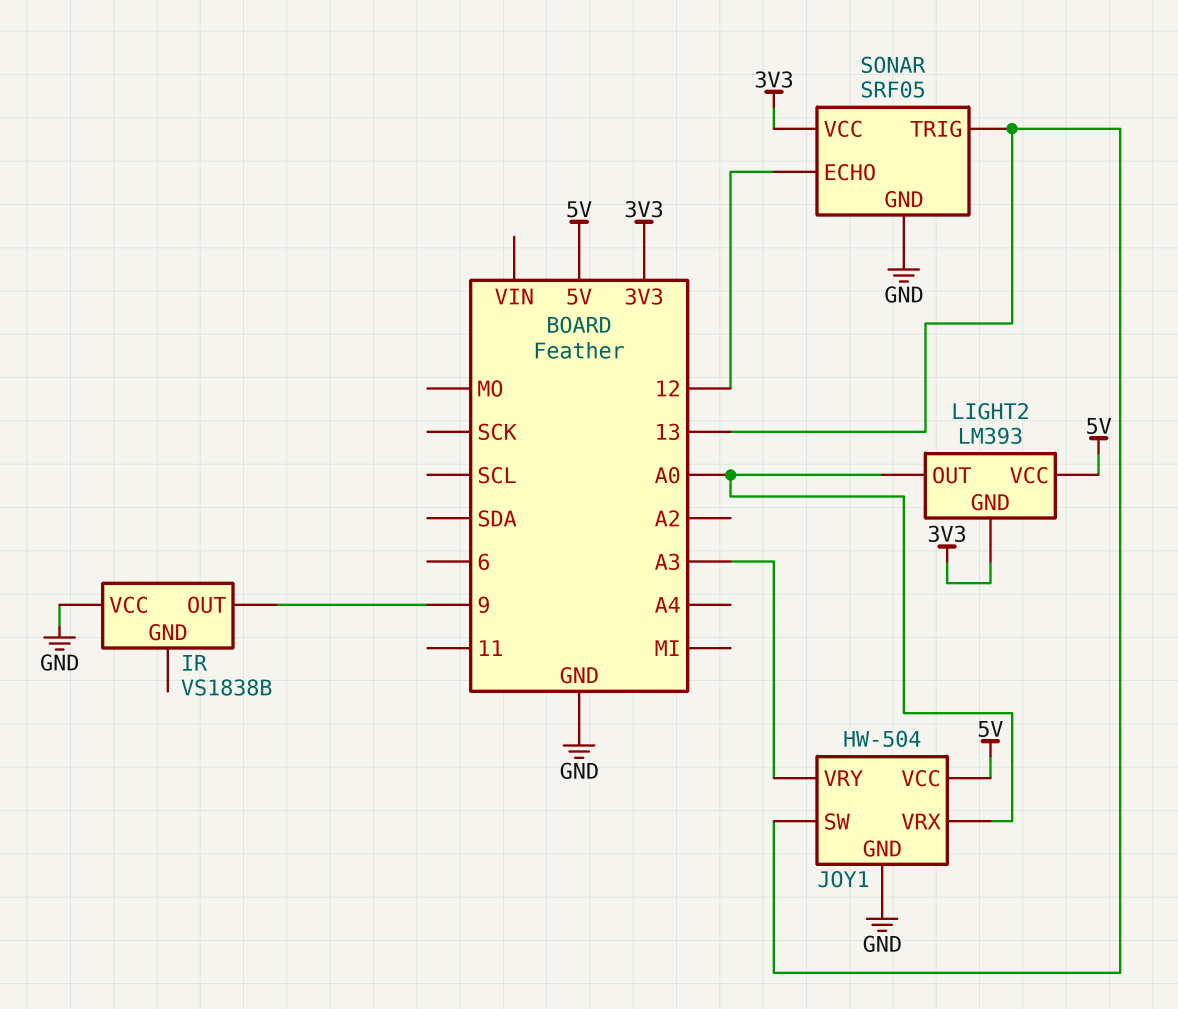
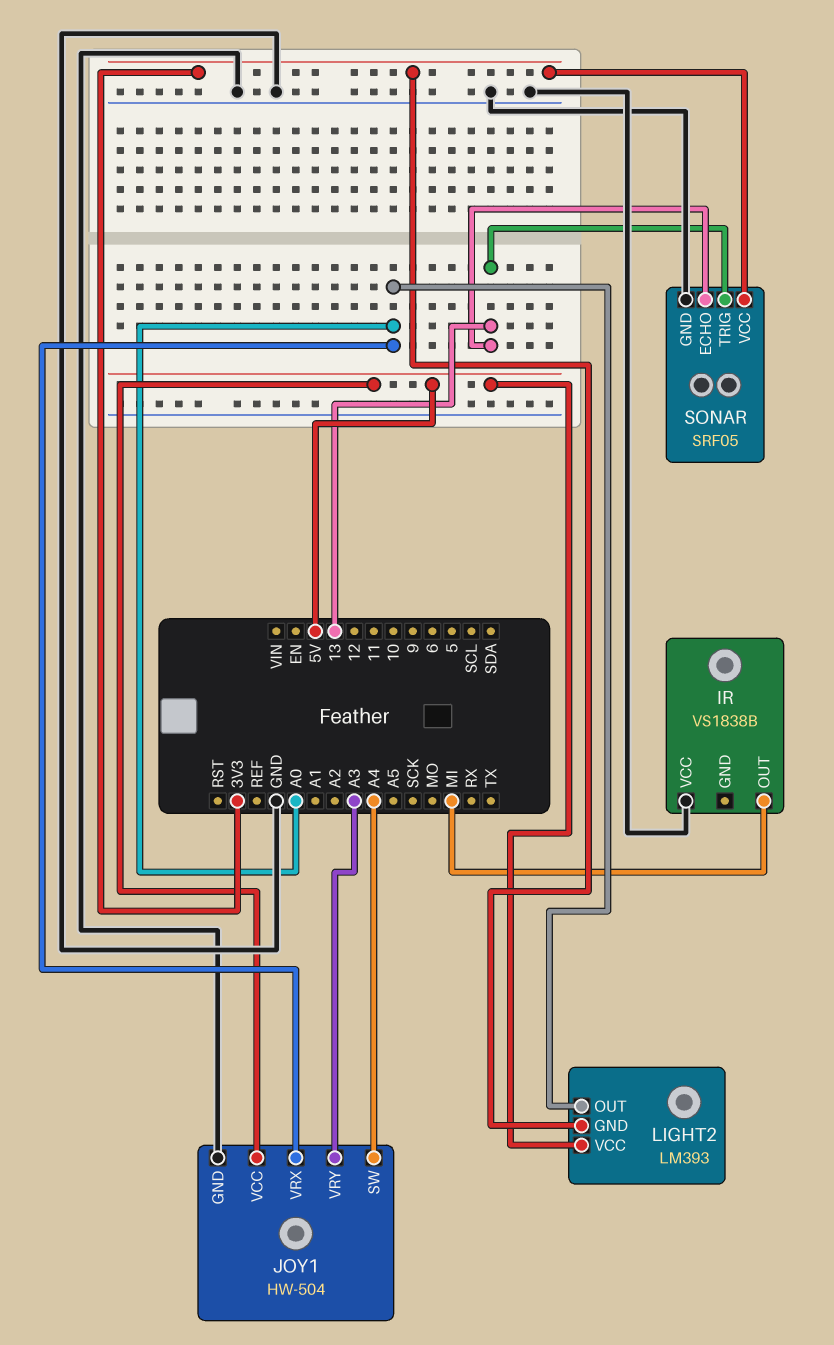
IR pin OUT: 9 -> MI
JOY1 pin SW: 13 -> A4
SONAR pin ECHO: 12 -> 13

